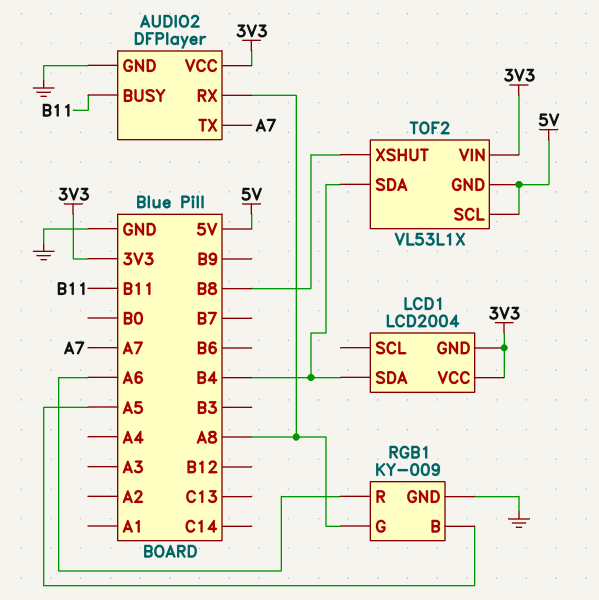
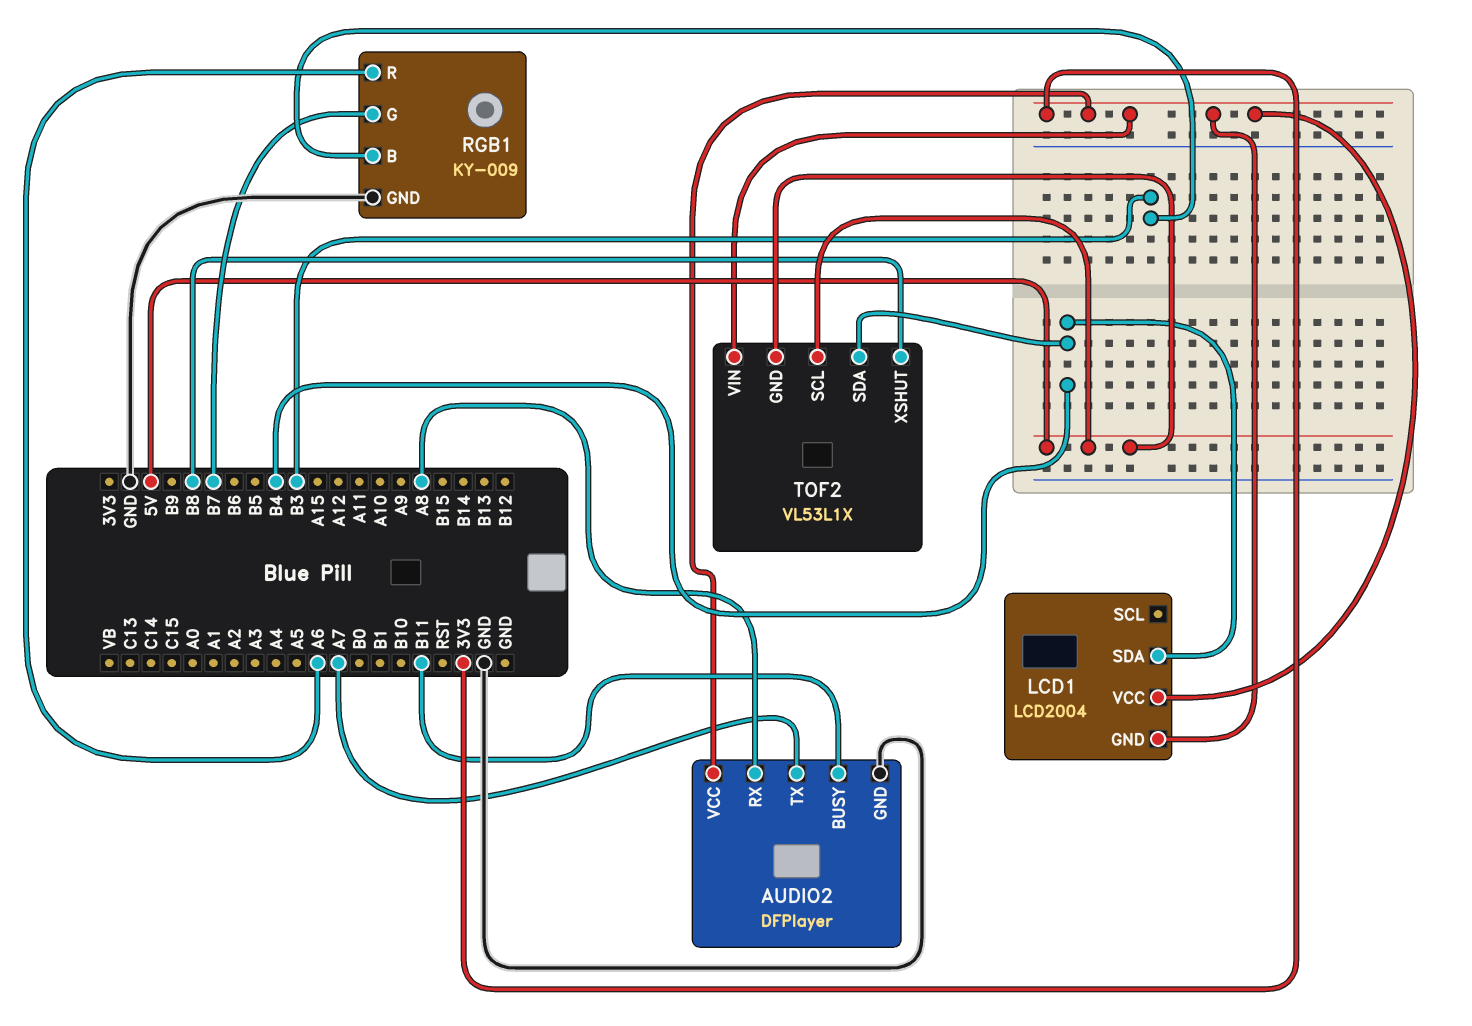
RGB1 pin B: A5 -> B3
RGB1 pin G: A8 -> B7

